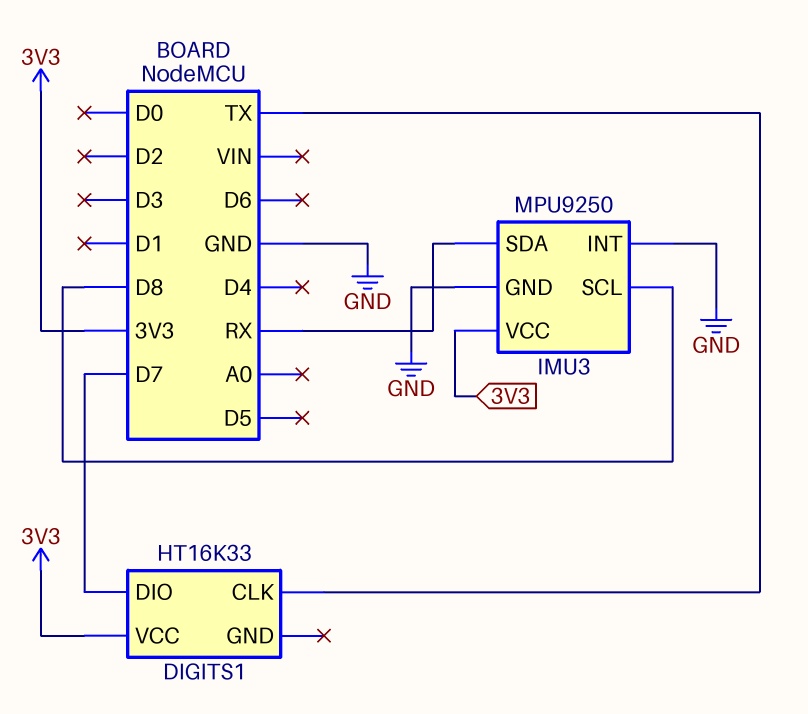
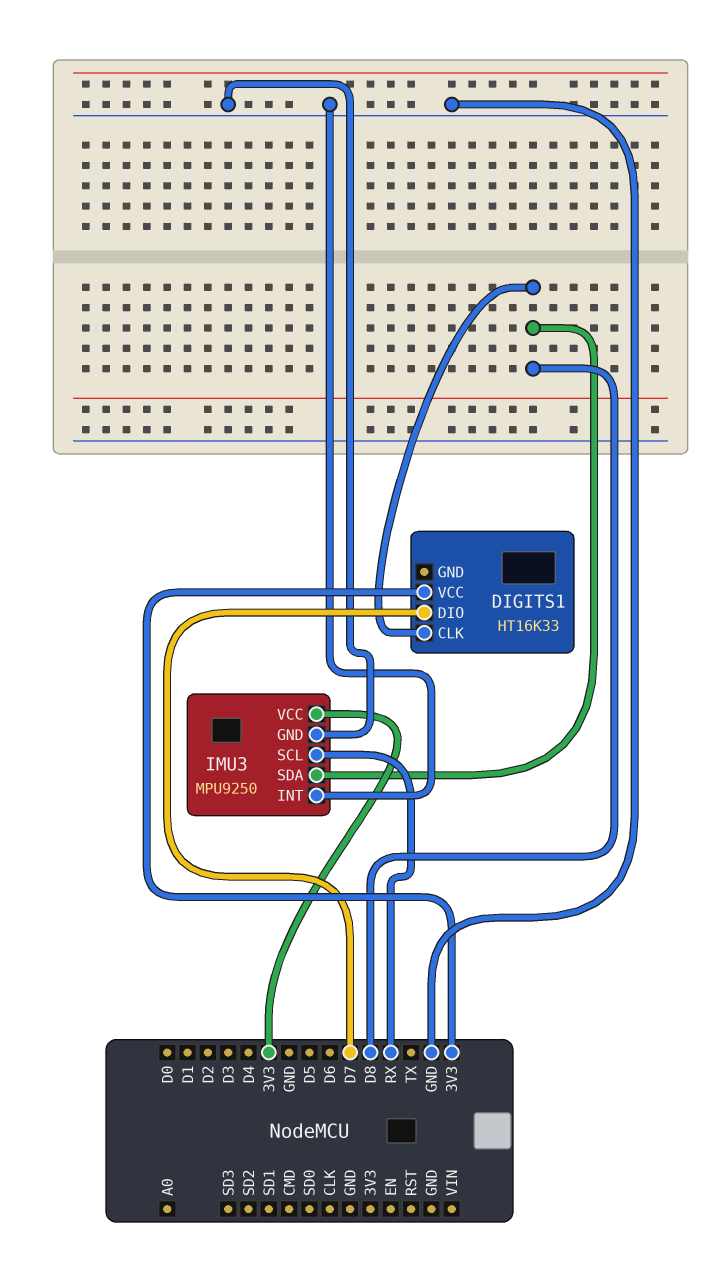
DIGITS1 pin CLK: TX -> D8
IMU3 pin SCL: D8 -> RX
IMU3 pin SDA: RX -> D8

